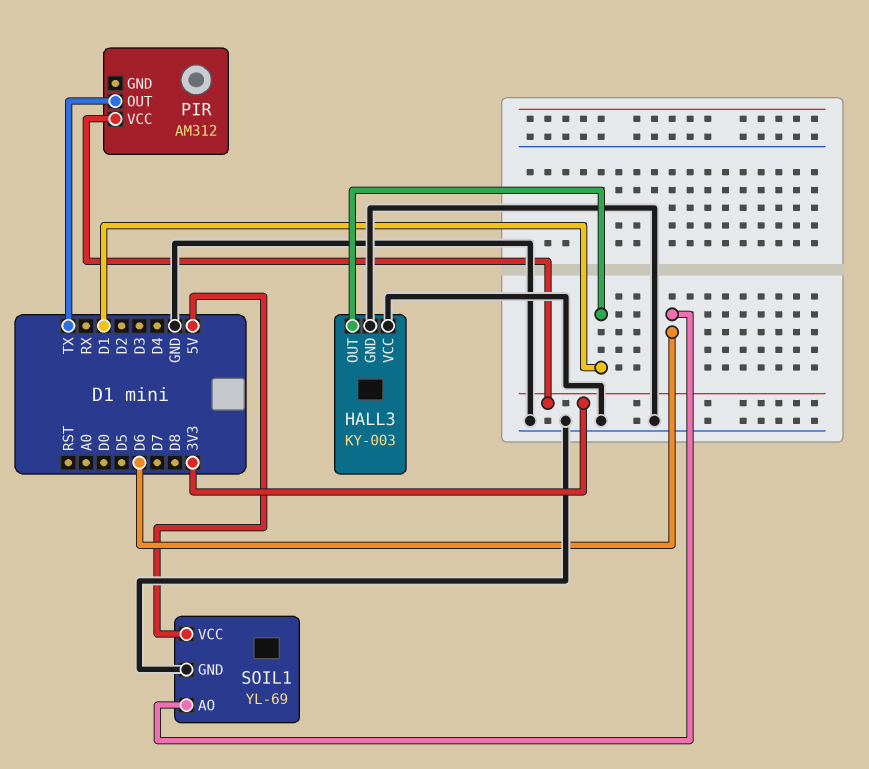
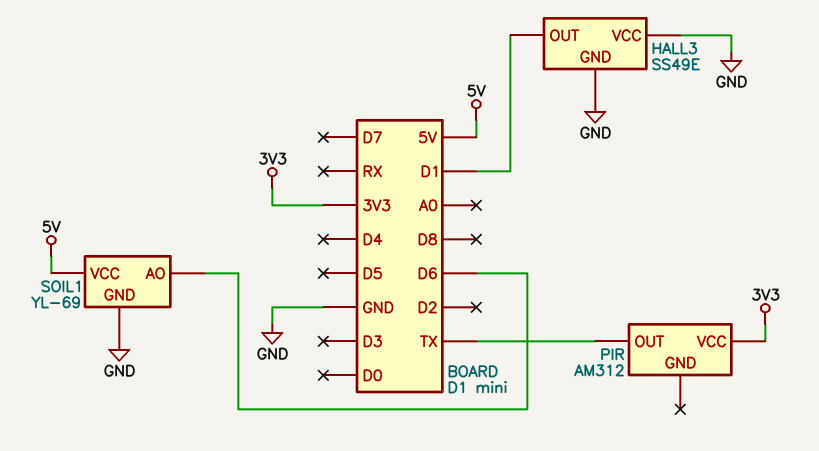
HALL3: KY-003 -> SS49E

